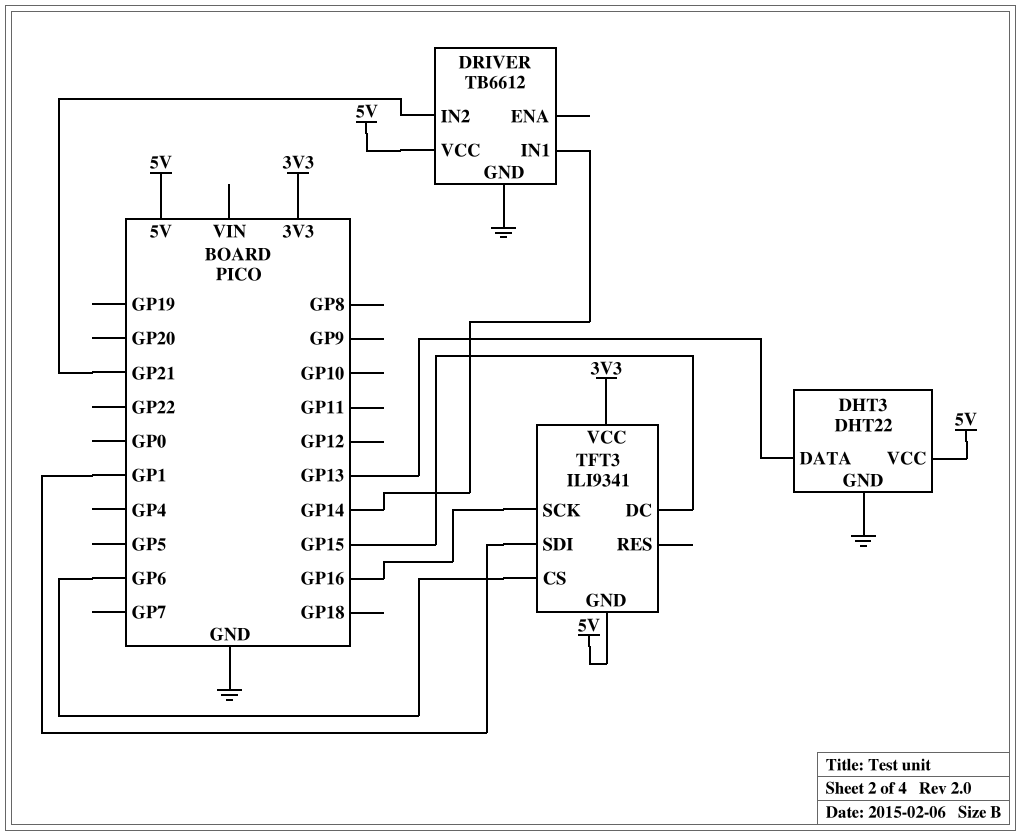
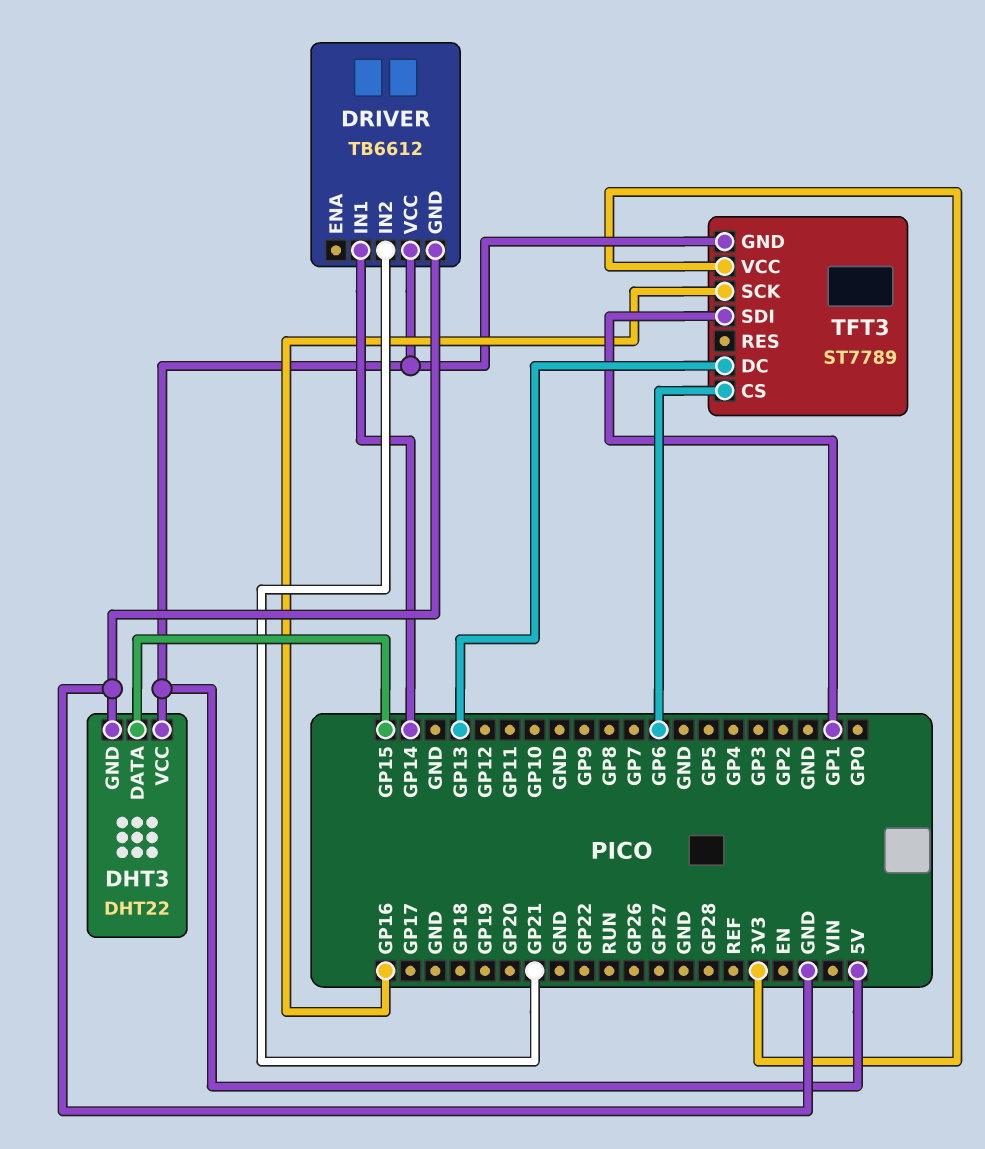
DHT3 pin DATA: GP13 -> GP15
TFT3: ILI9341 -> ST7789
TFT3 pin DC: GP15 -> GP13

